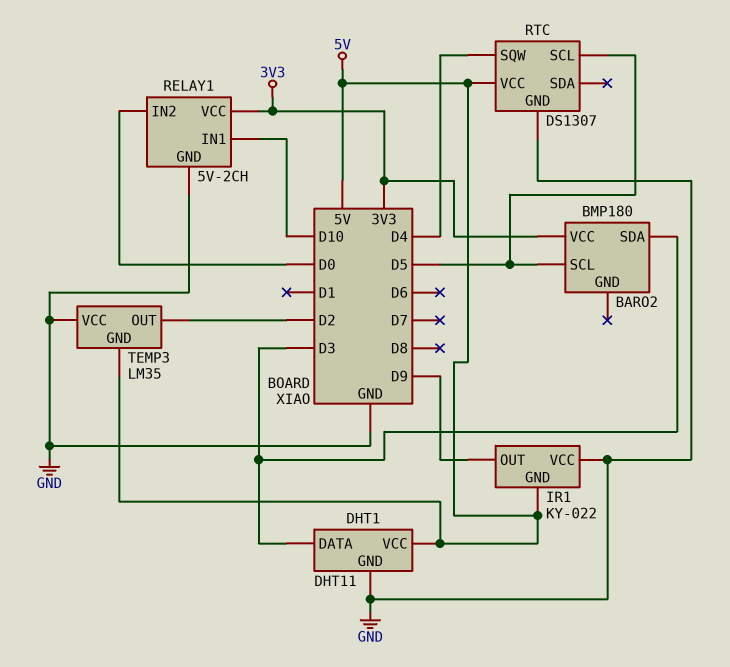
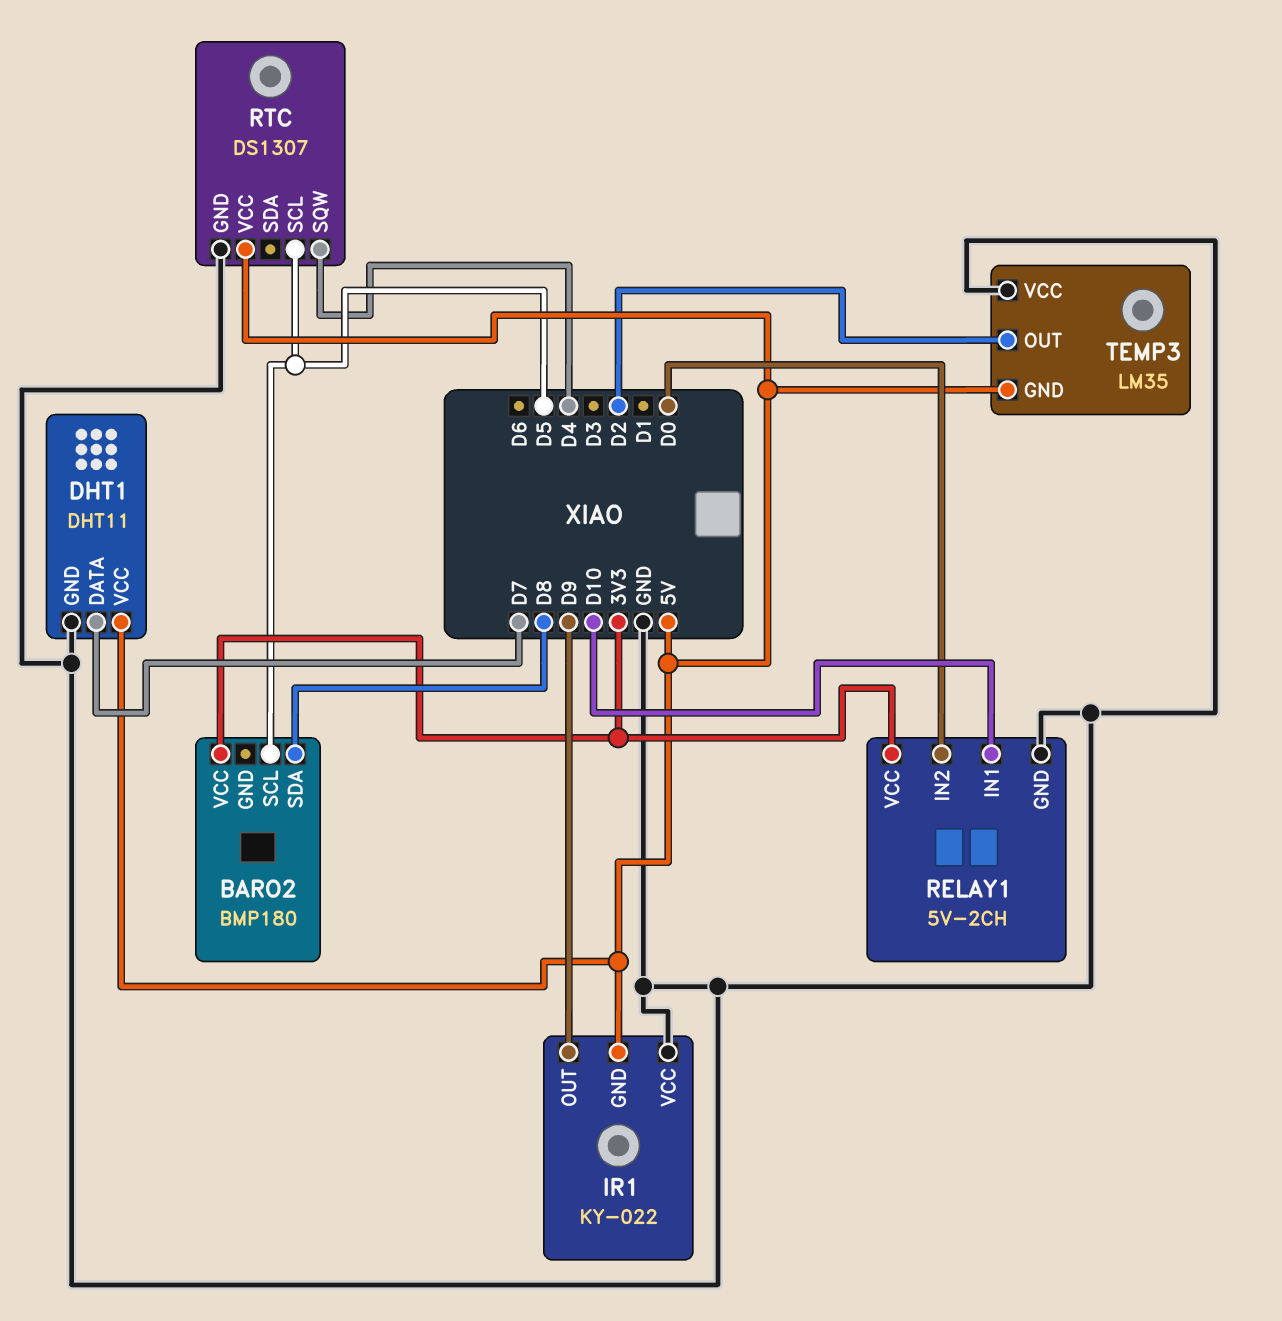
BARO2 pin SDA: D3 -> D8
DHT1 pin DATA: D3 -> D7

